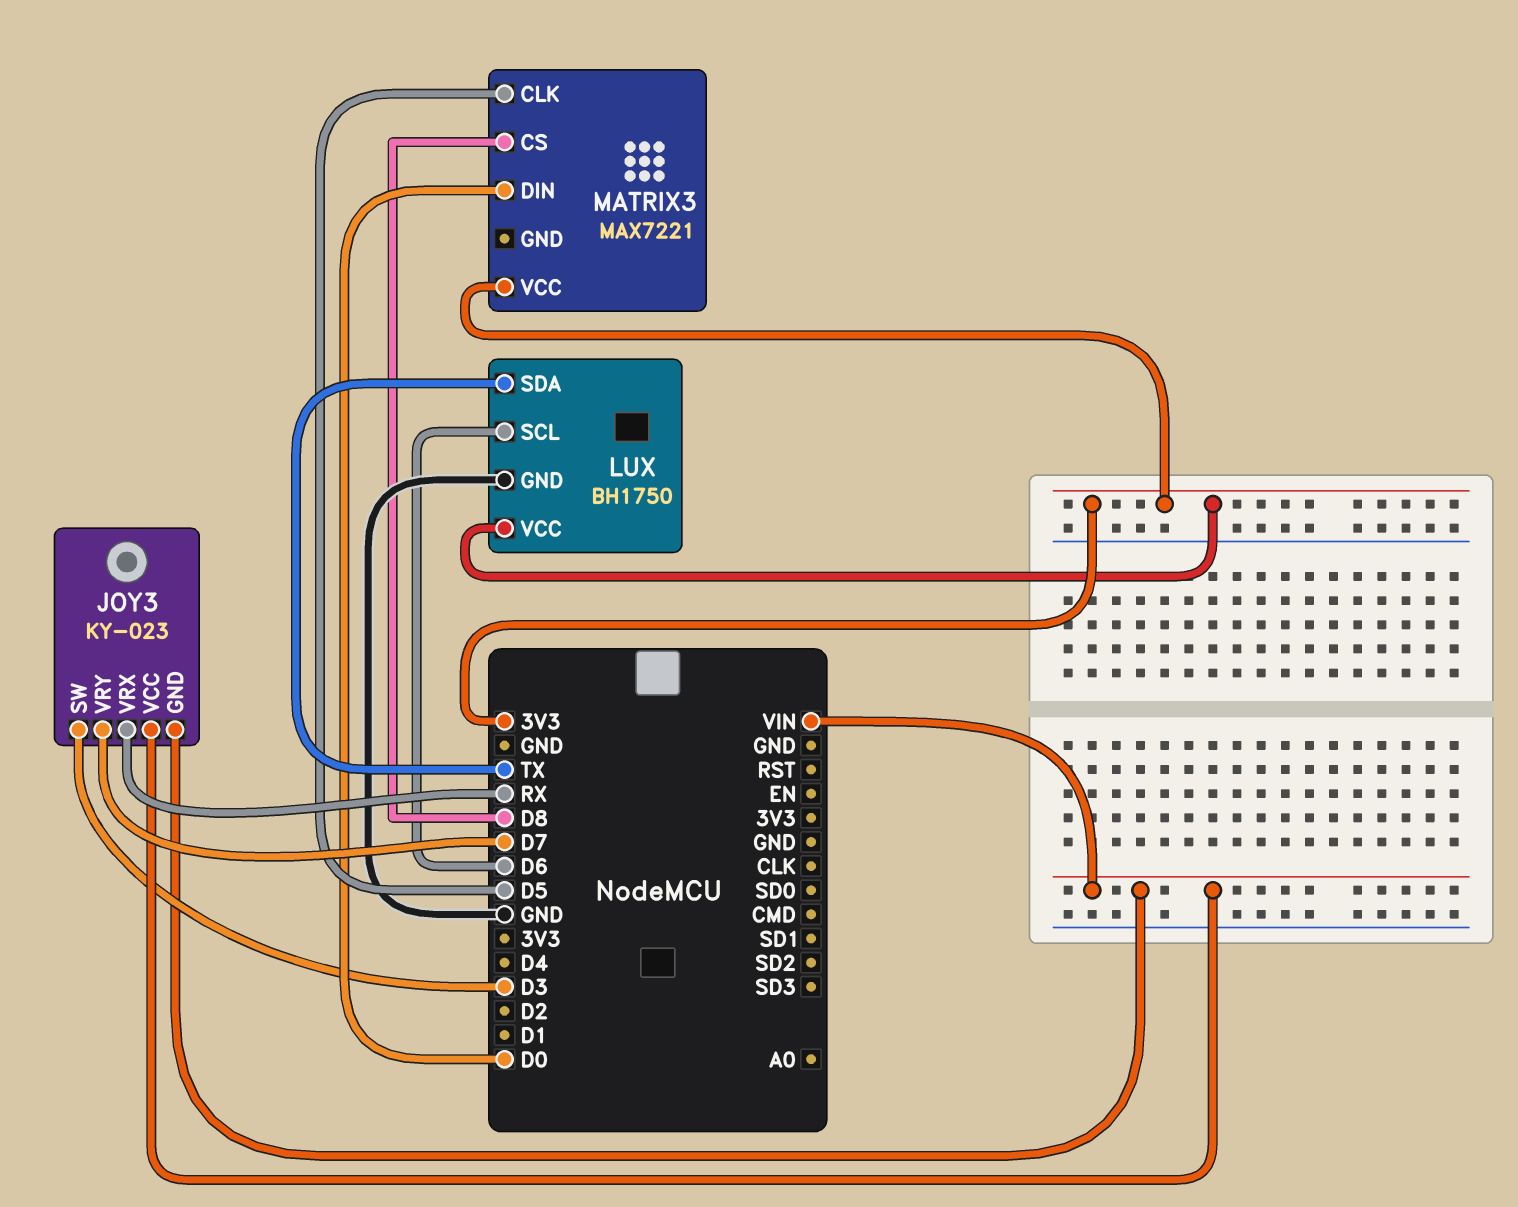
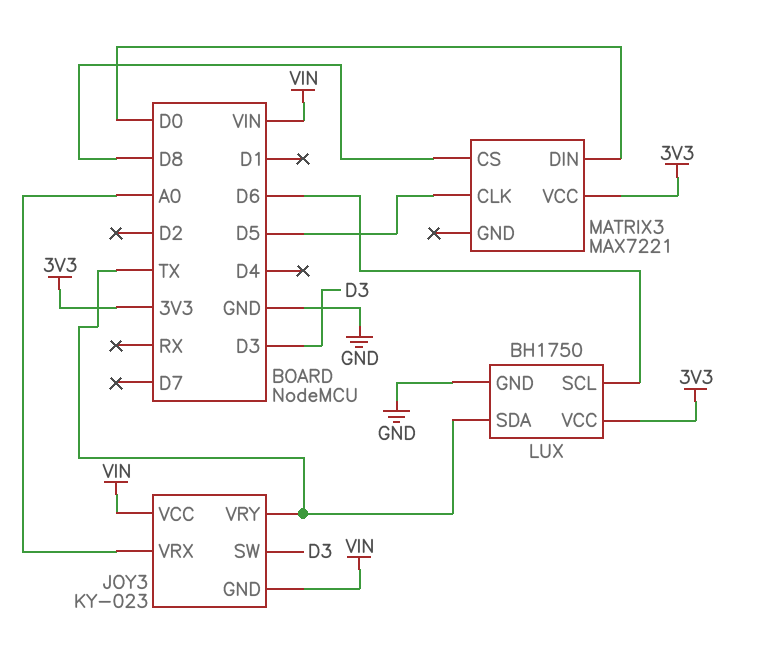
JOY3 pin VRX: RX -> A0
JOY3 pin VRY: D7 -> TX

